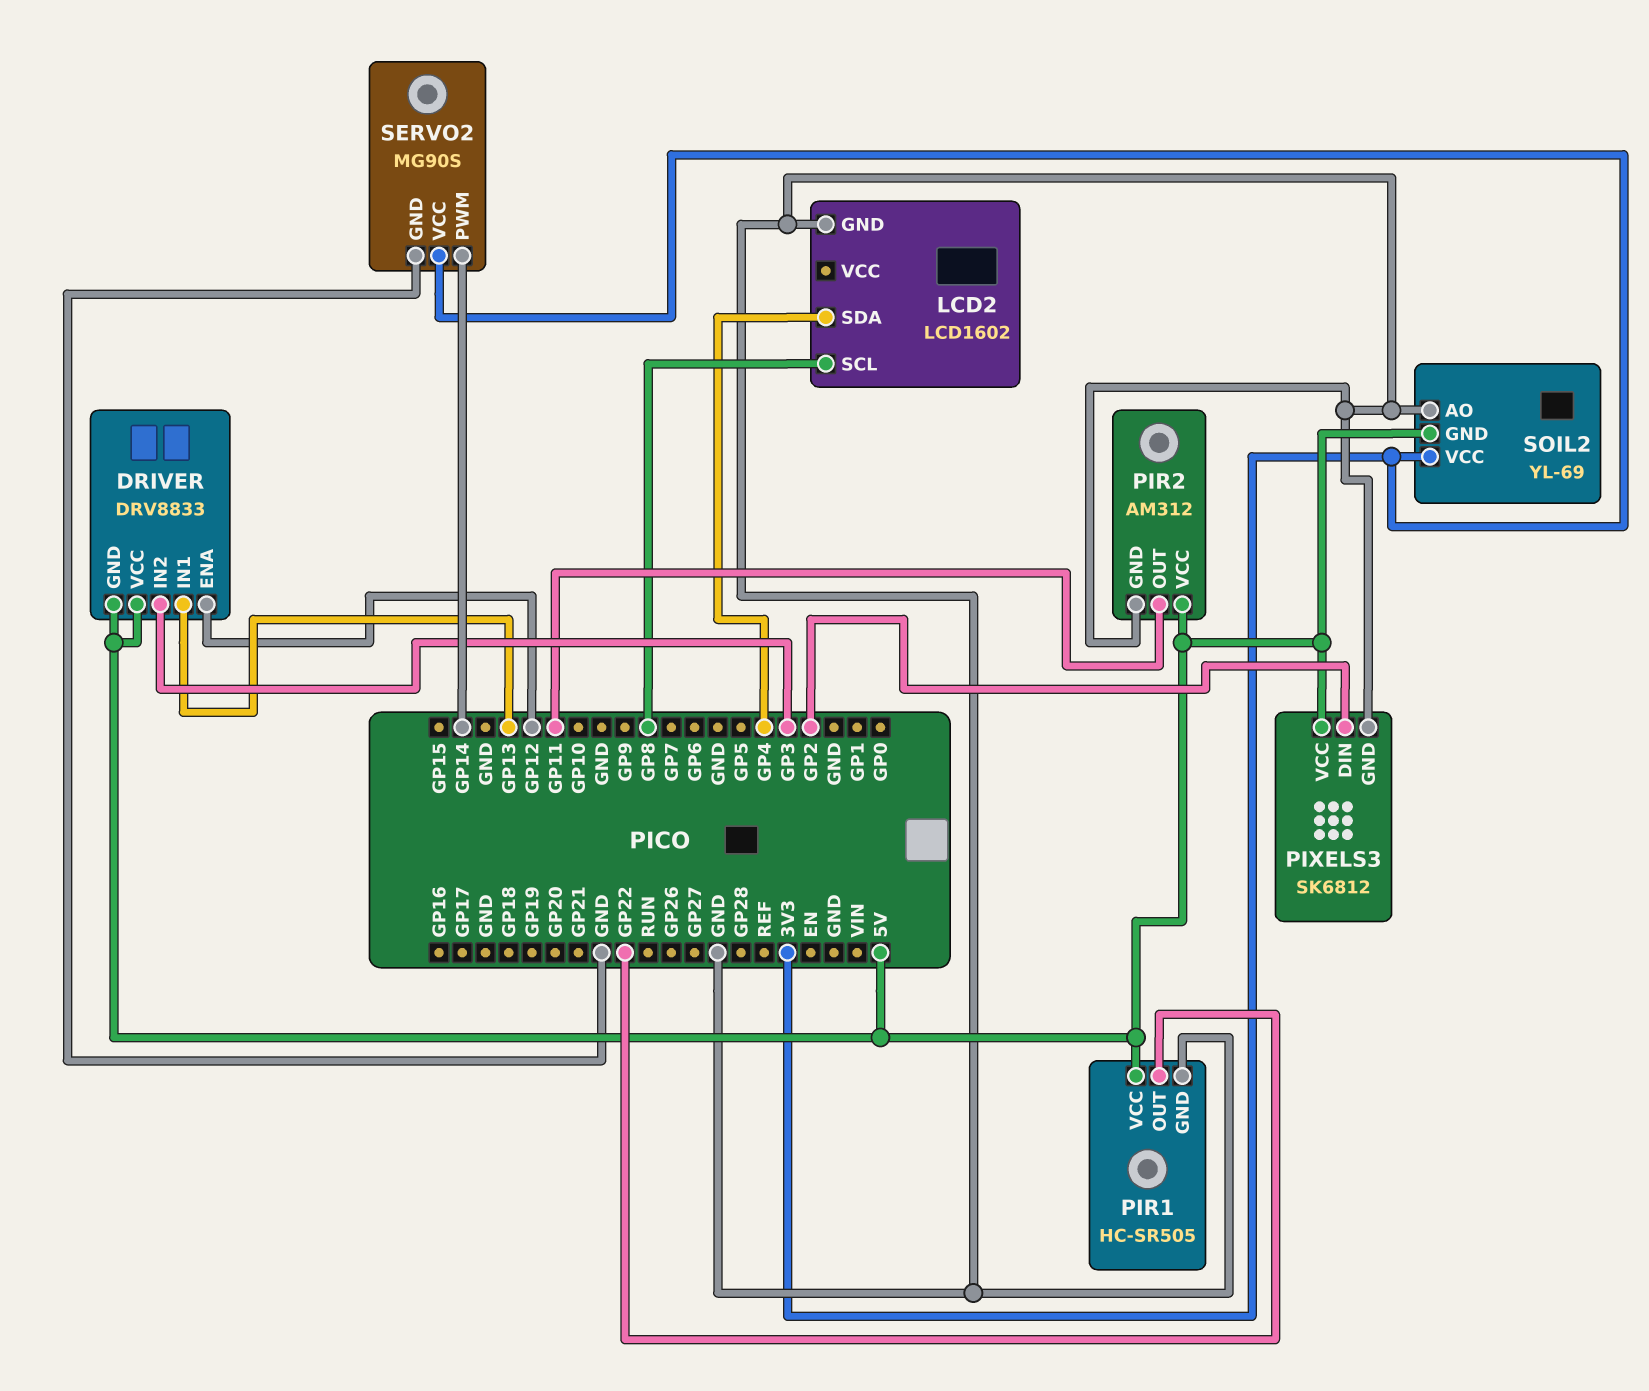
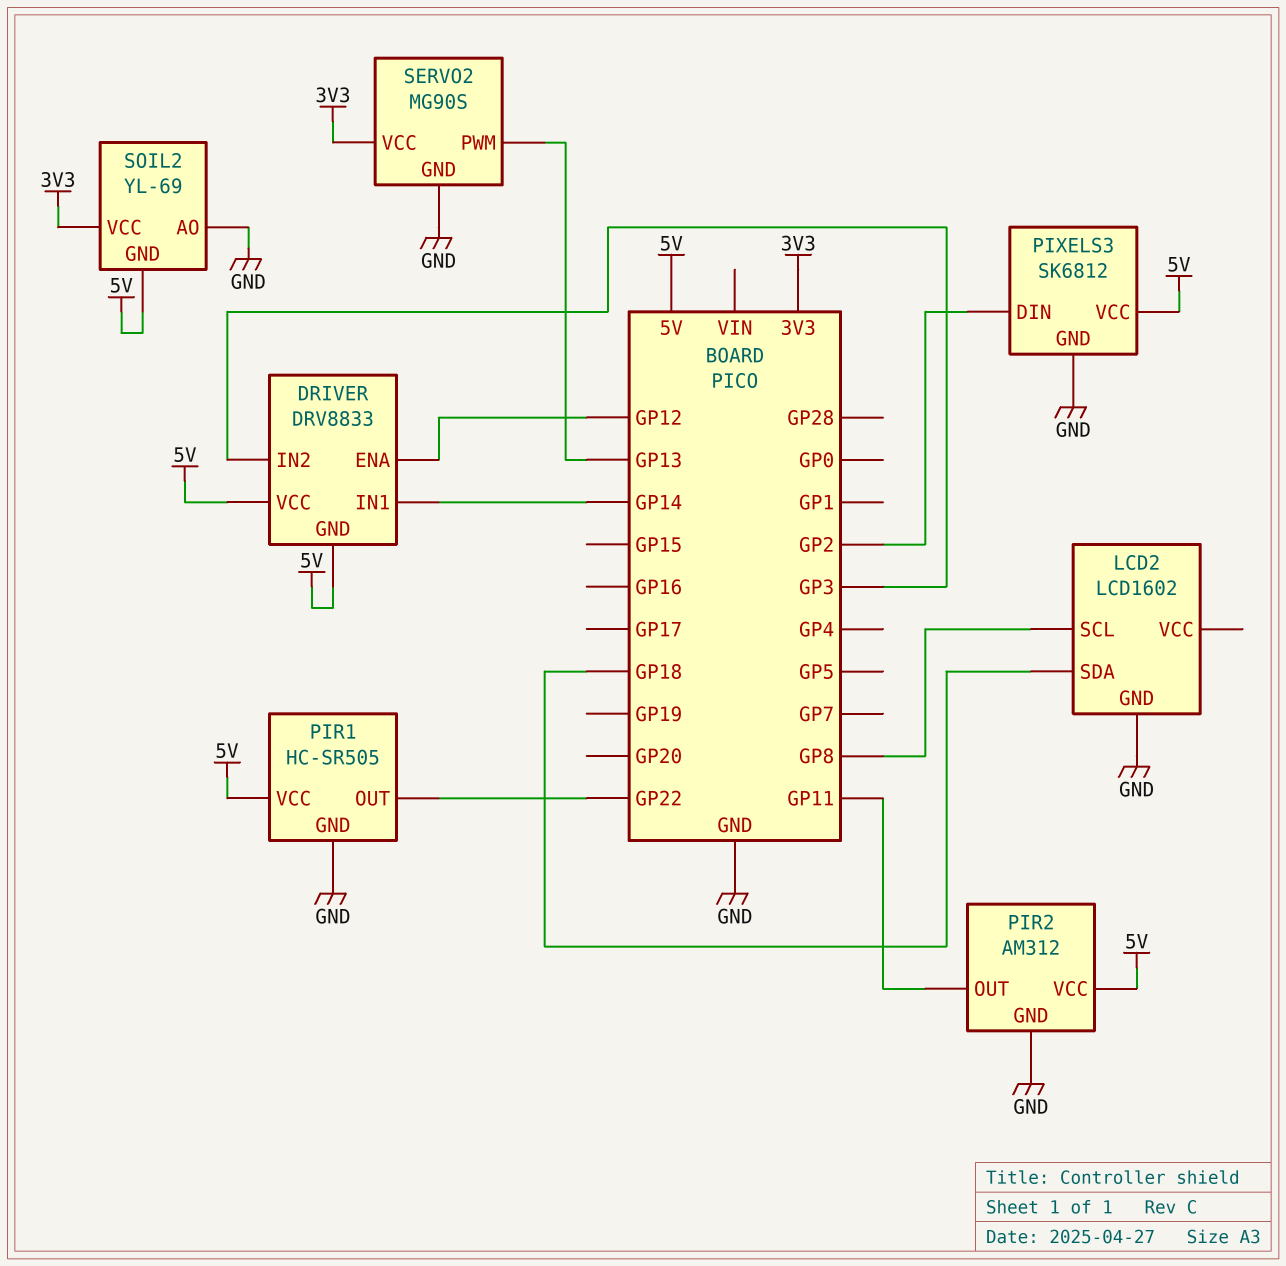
DRIVER pin IN1: GP13 -> GP14
LCD2 pin SDA: GP4 -> GP18
SERVO2 pin PWM: GP14 -> GP13

